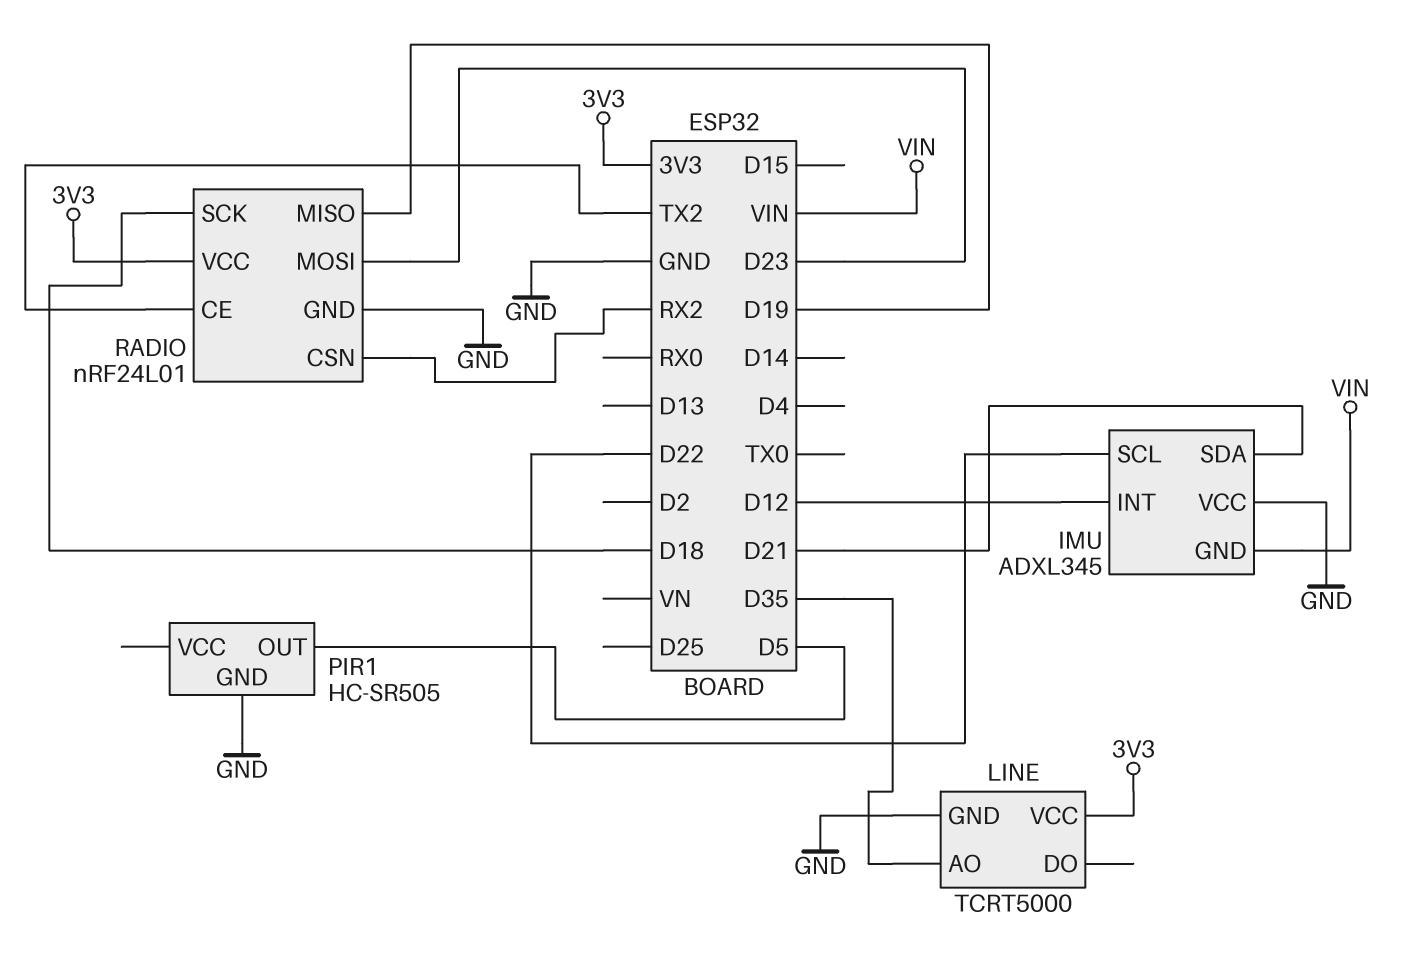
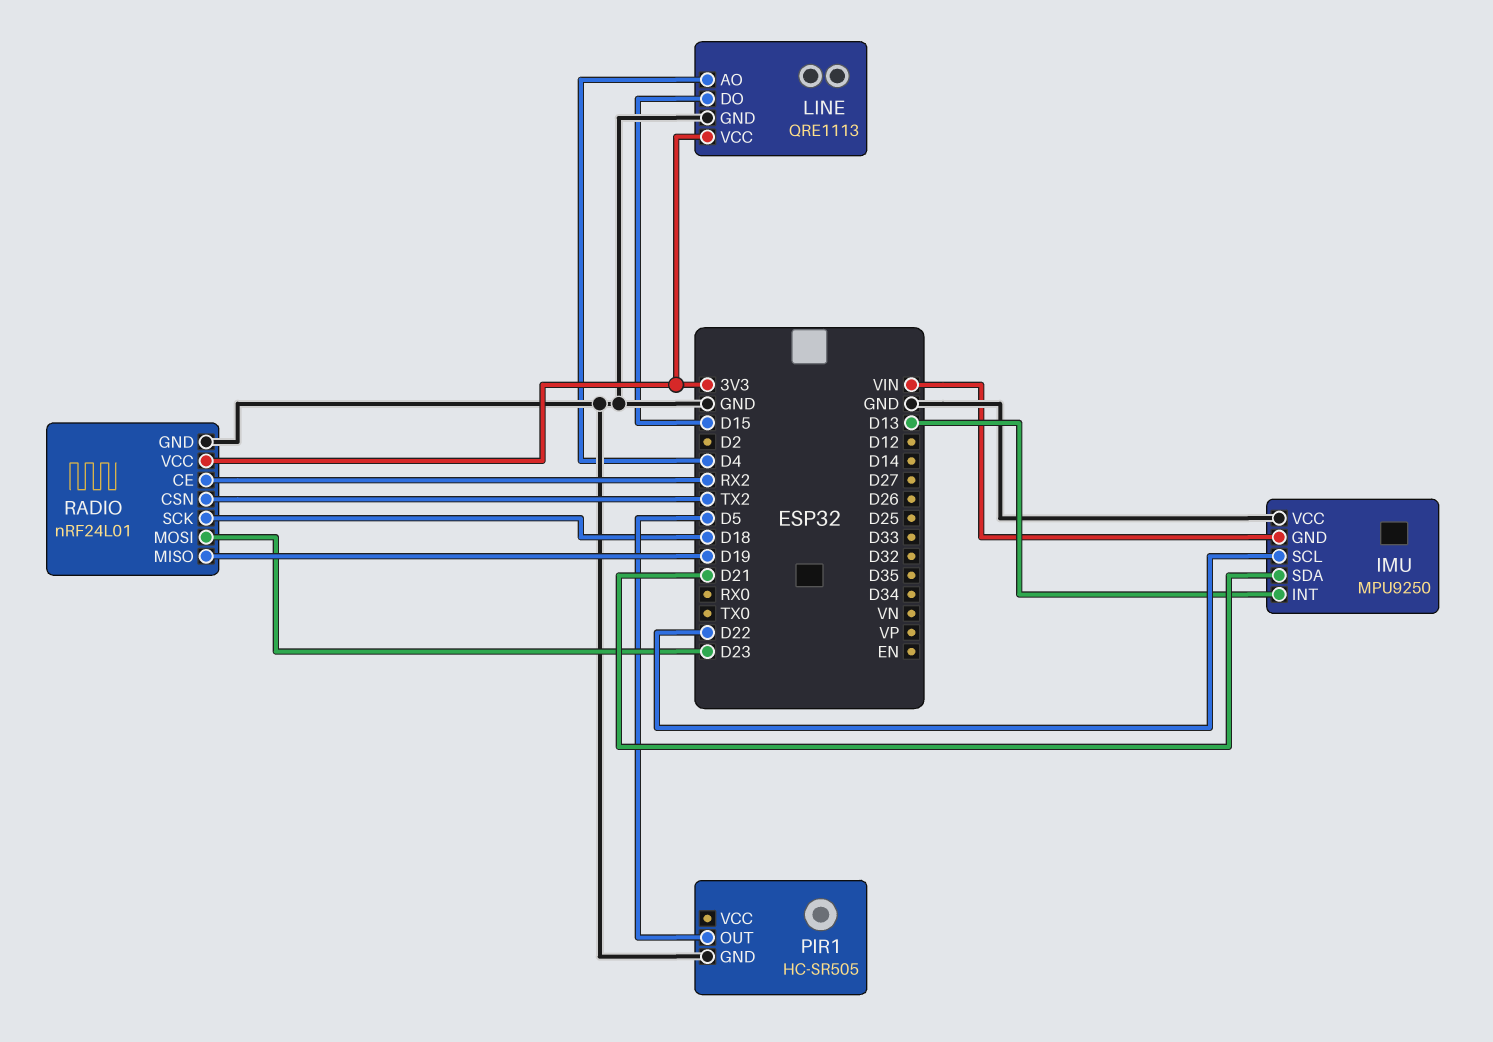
IMU: ADXL345 -> MPU9250
IMU pin INT: D12 -> D13
LINE: TCRT5000 -> QRE1113
LINE pin AO: D35 -> D4
LINE pin DO: none -> D15
RADIO pin CE: TX2 -> RX2
RADIO pin CSN: RX2 -> TX2

